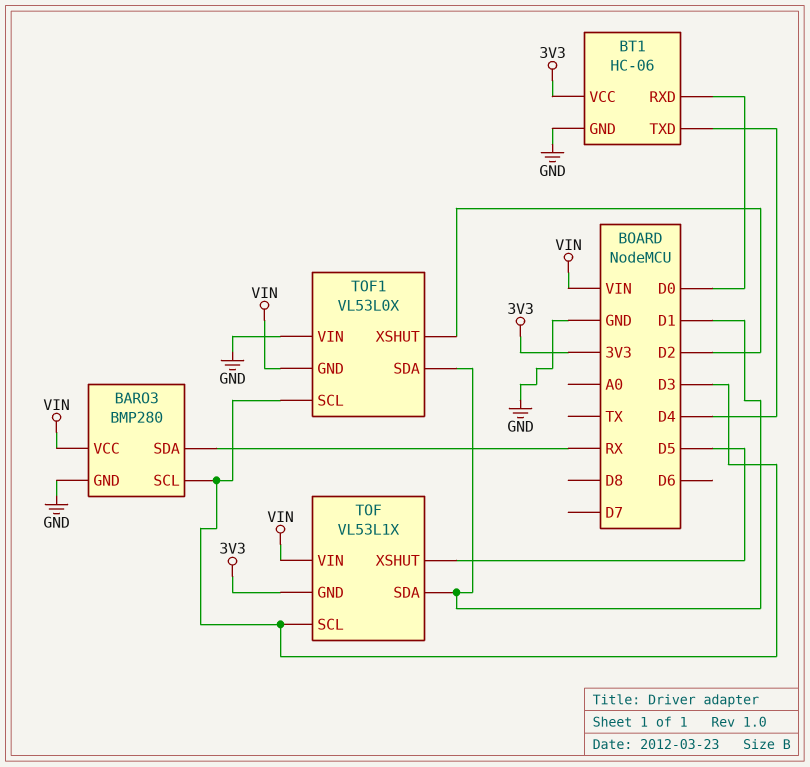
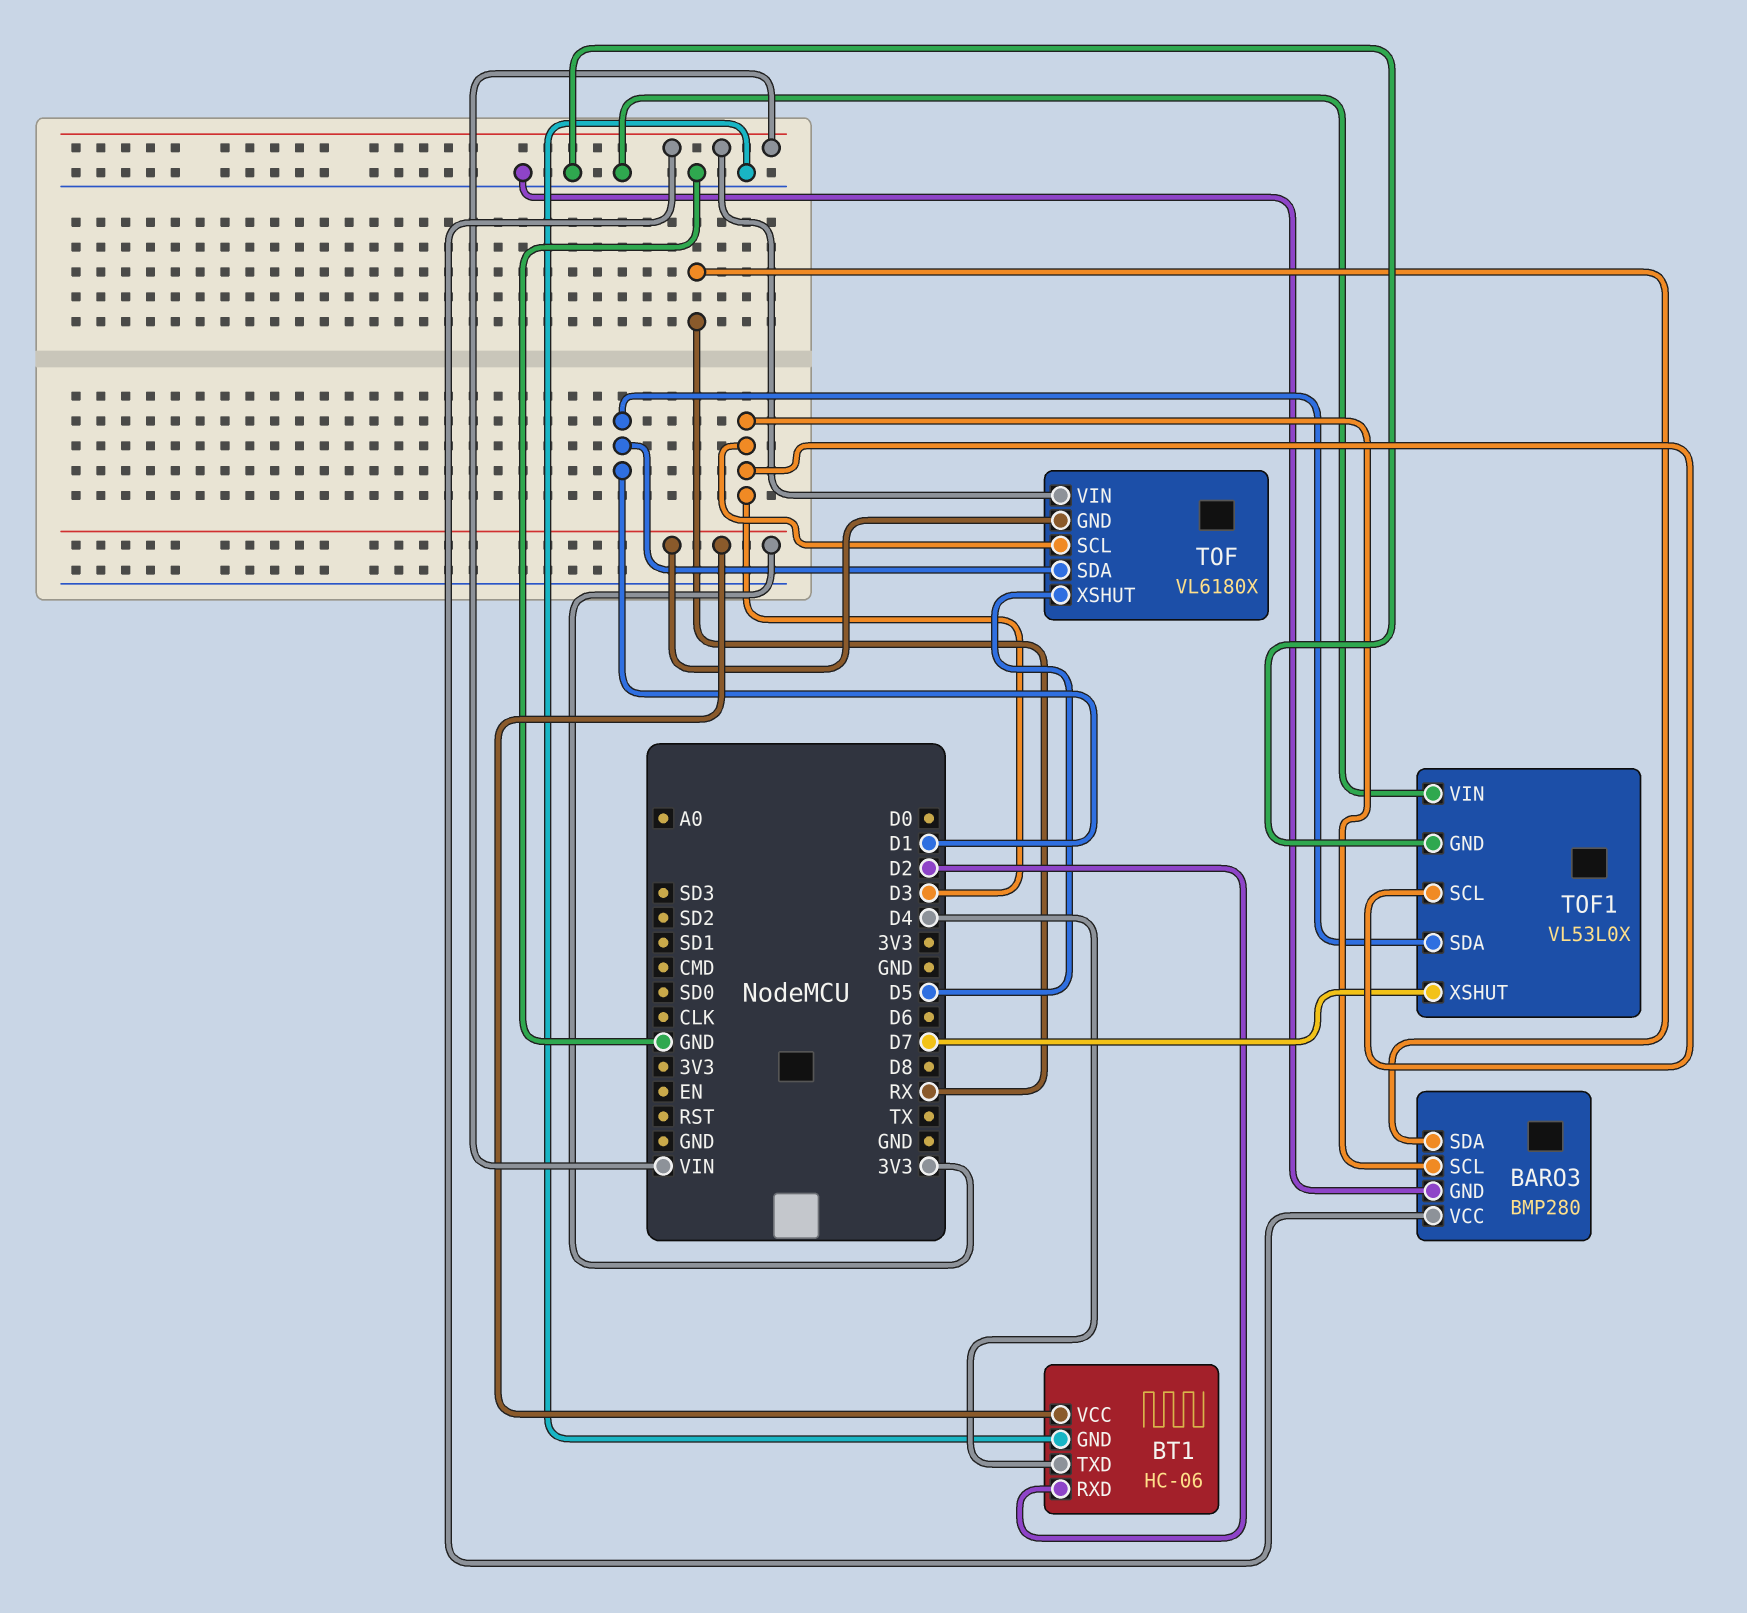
BT1 pin RXD: D0 -> D2
TOF: VL53L1X -> VL6180X
TOF1 pin GND: VIN -> GND
TOF1 pin XSHUT: D2 -> D7

